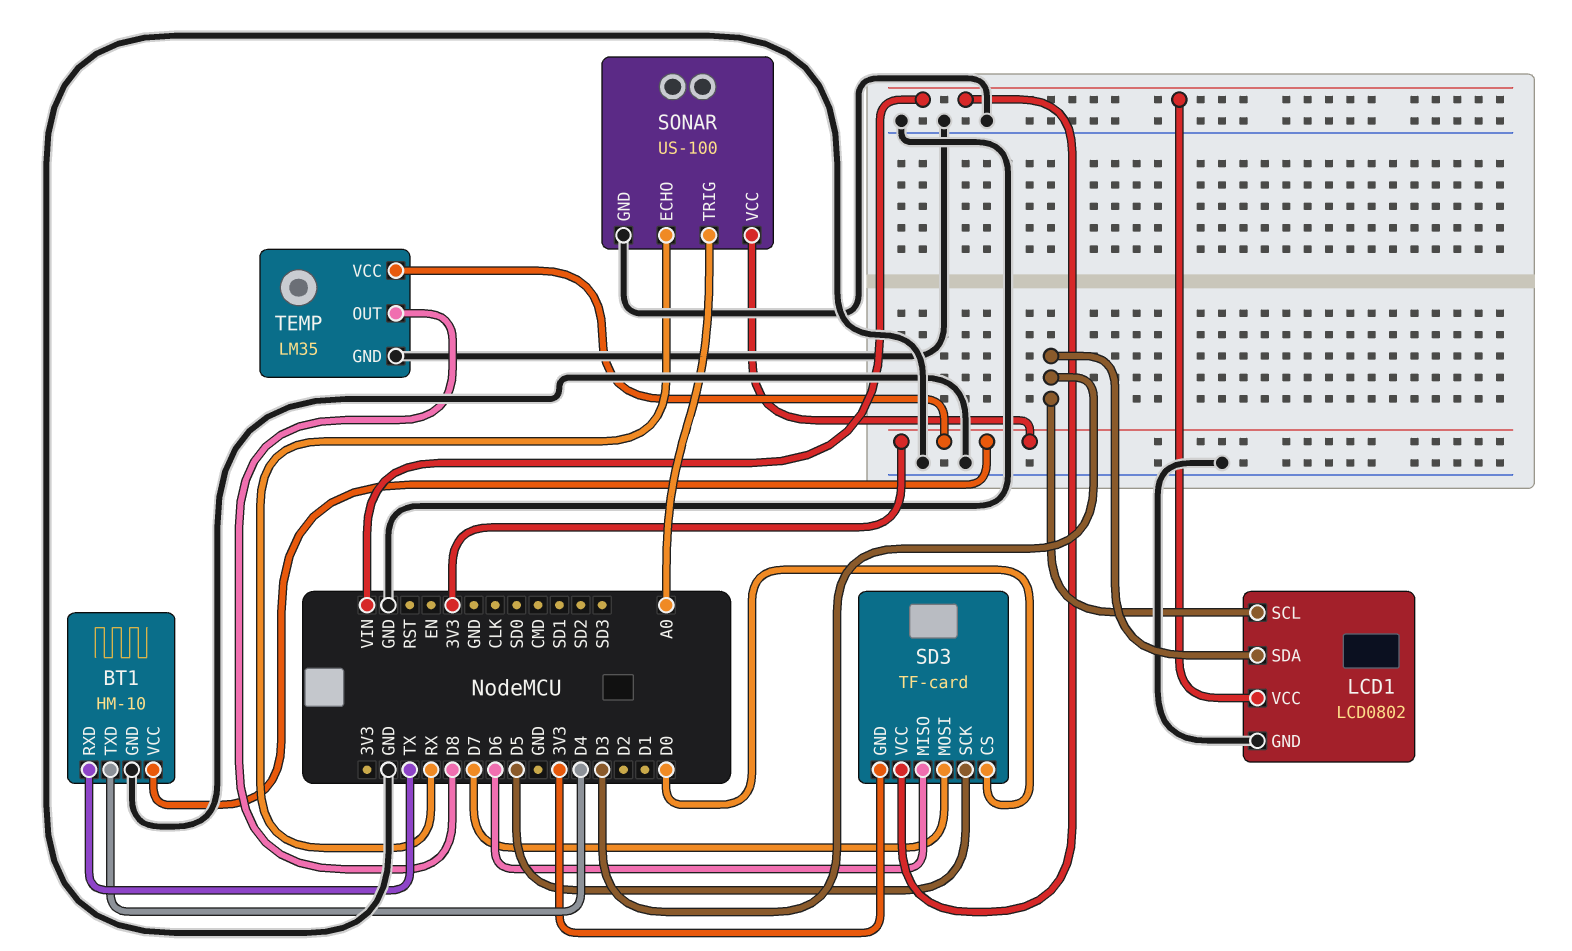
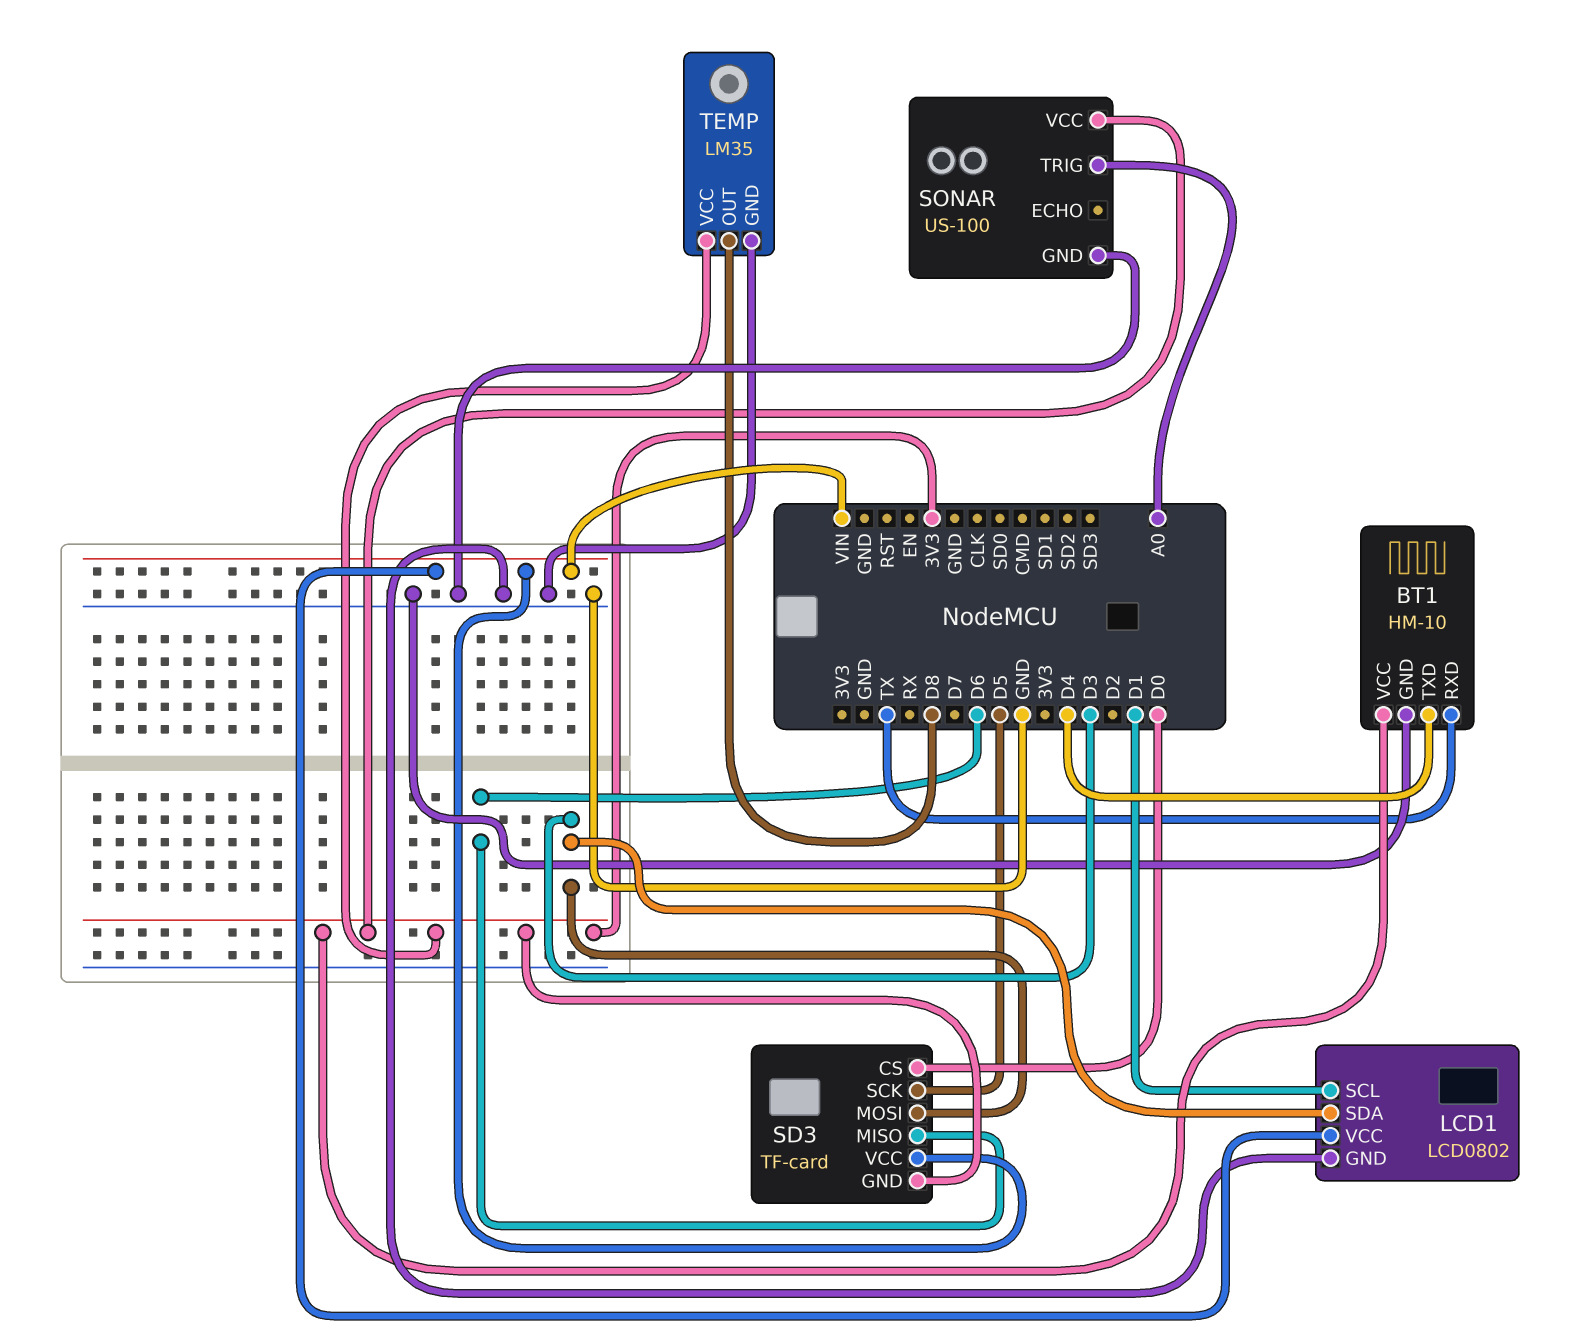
LCD1 pin SCL: D3 -> D1
SD3 pin MOSI: D7 -> D3
SONAR pin ECHO: RX -> none

